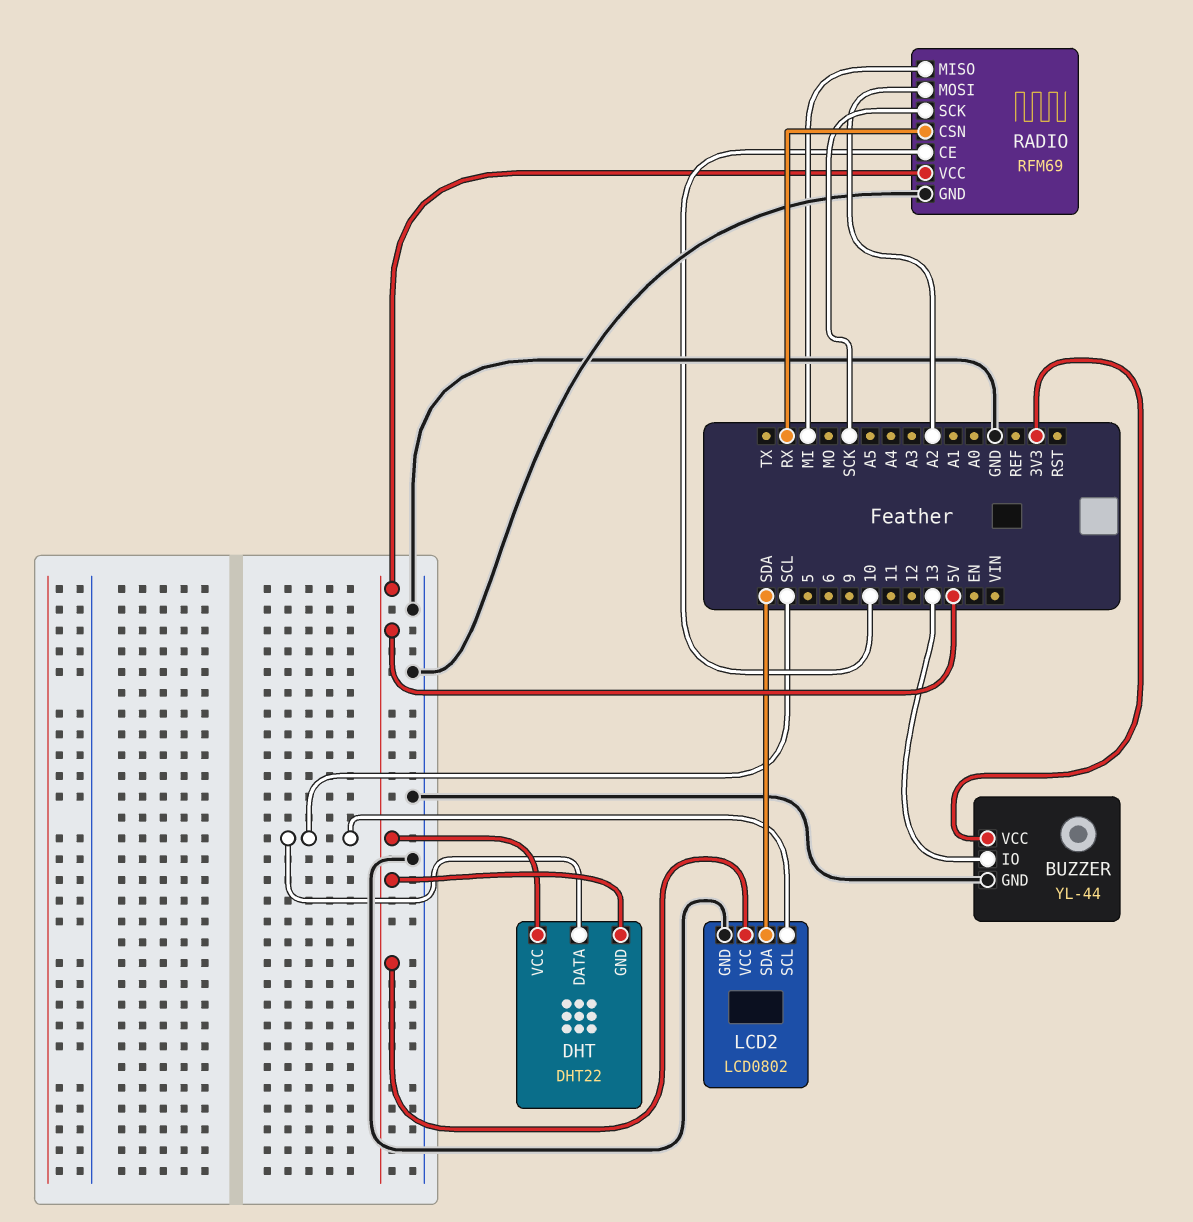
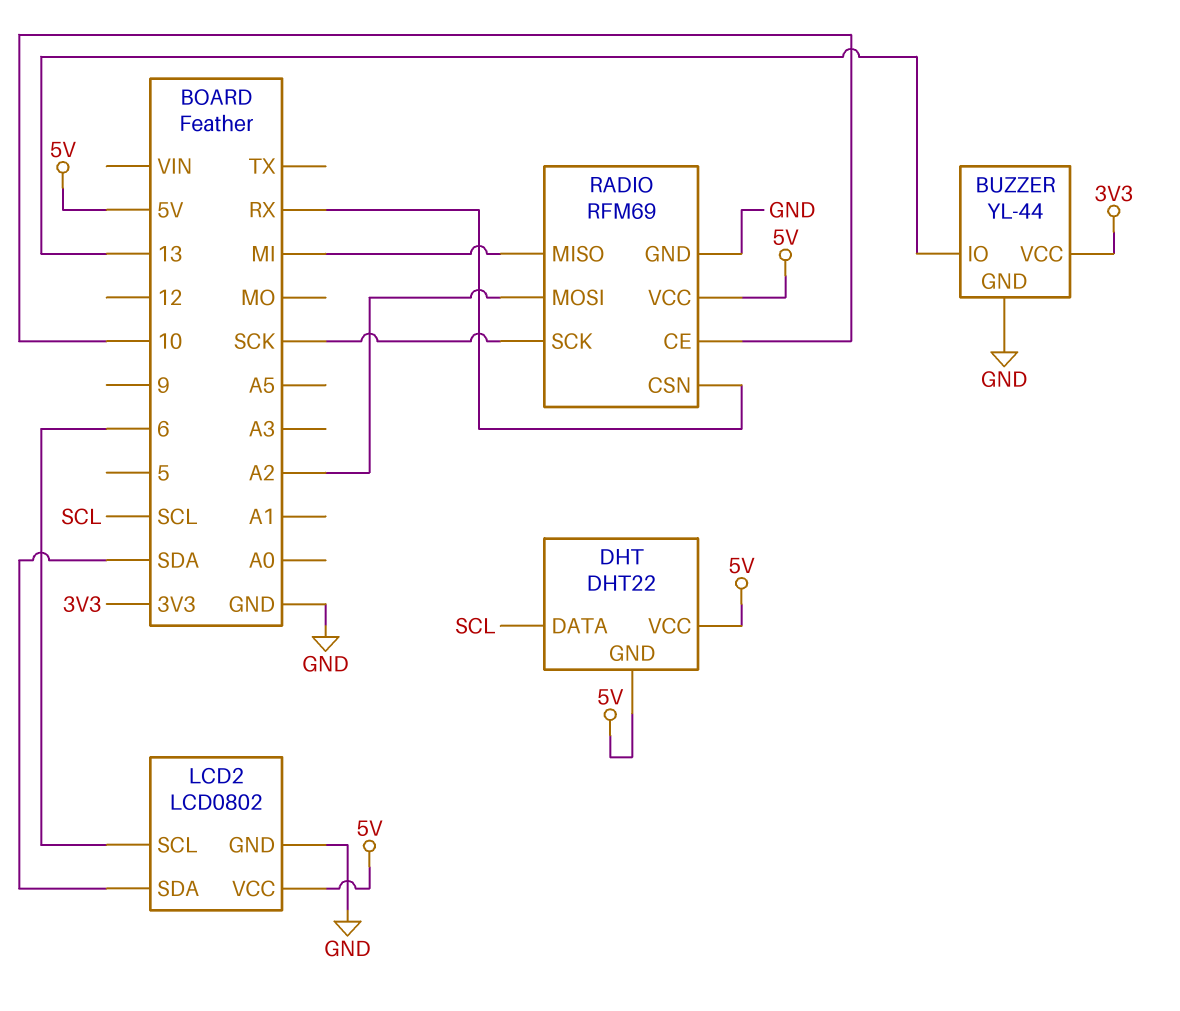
LCD2 pin SCL: SCL -> 6

